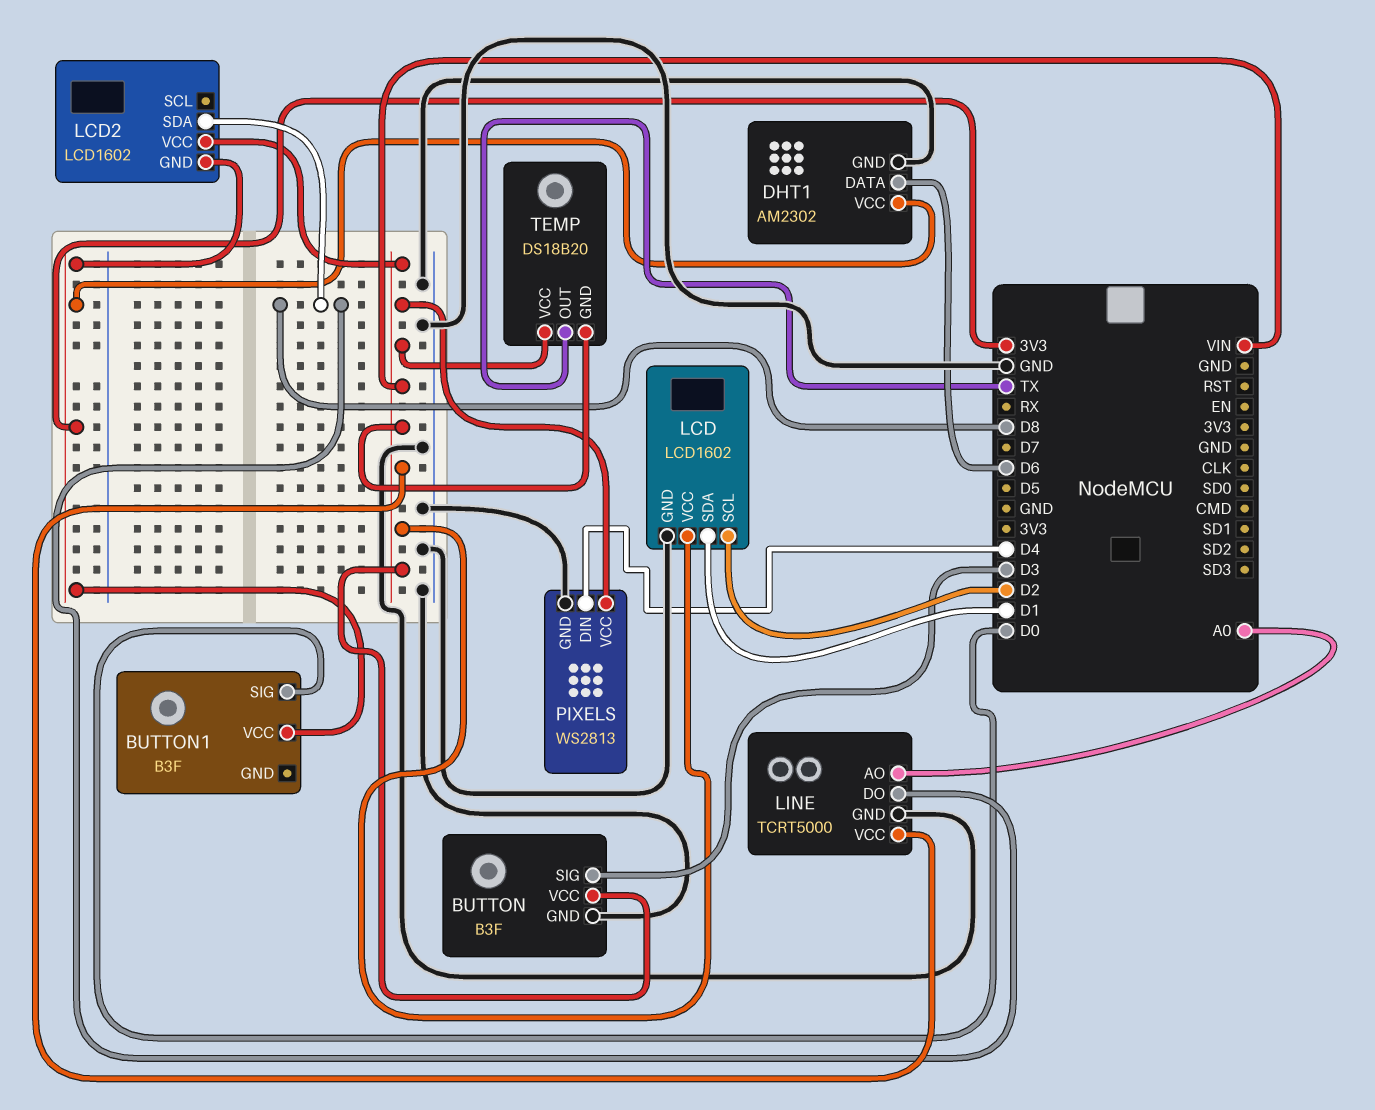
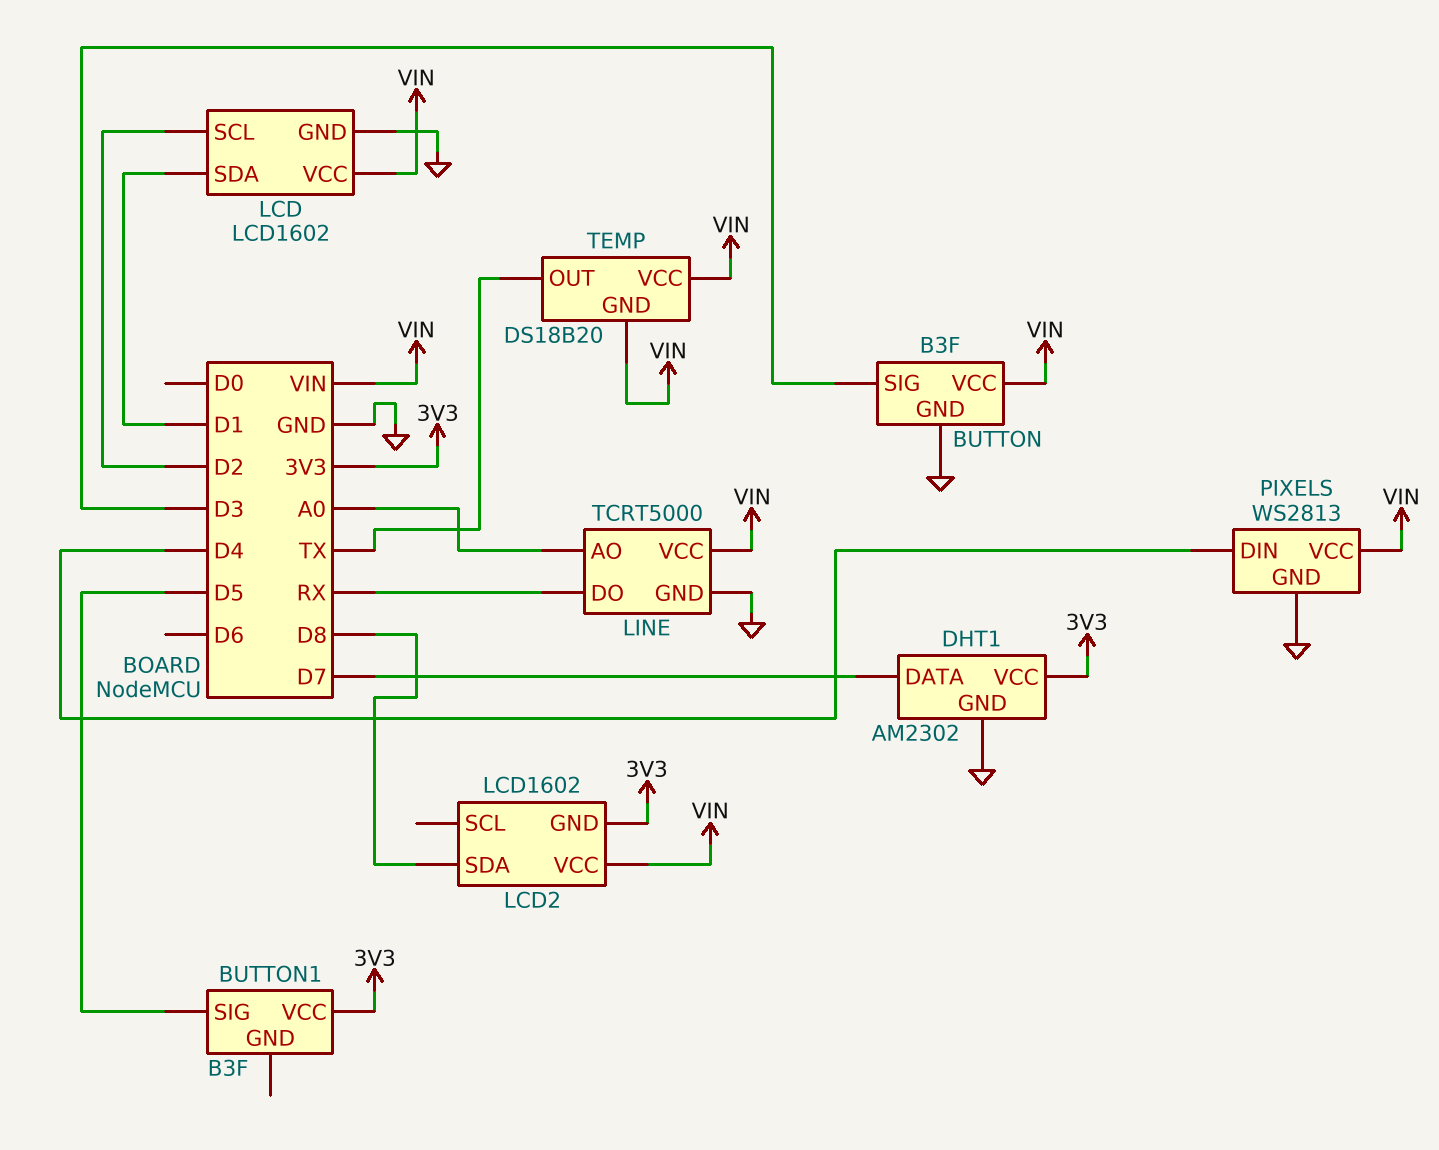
BUTTON1 pin SIG: D0 -> D5
DHT1 pin DATA: D6 -> D7
LINE pin DO: D8 -> RX

